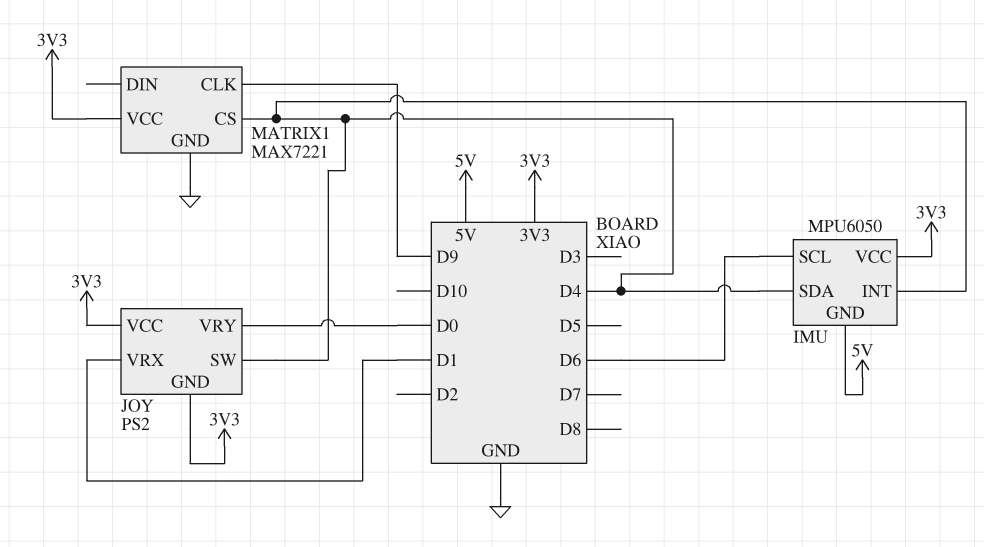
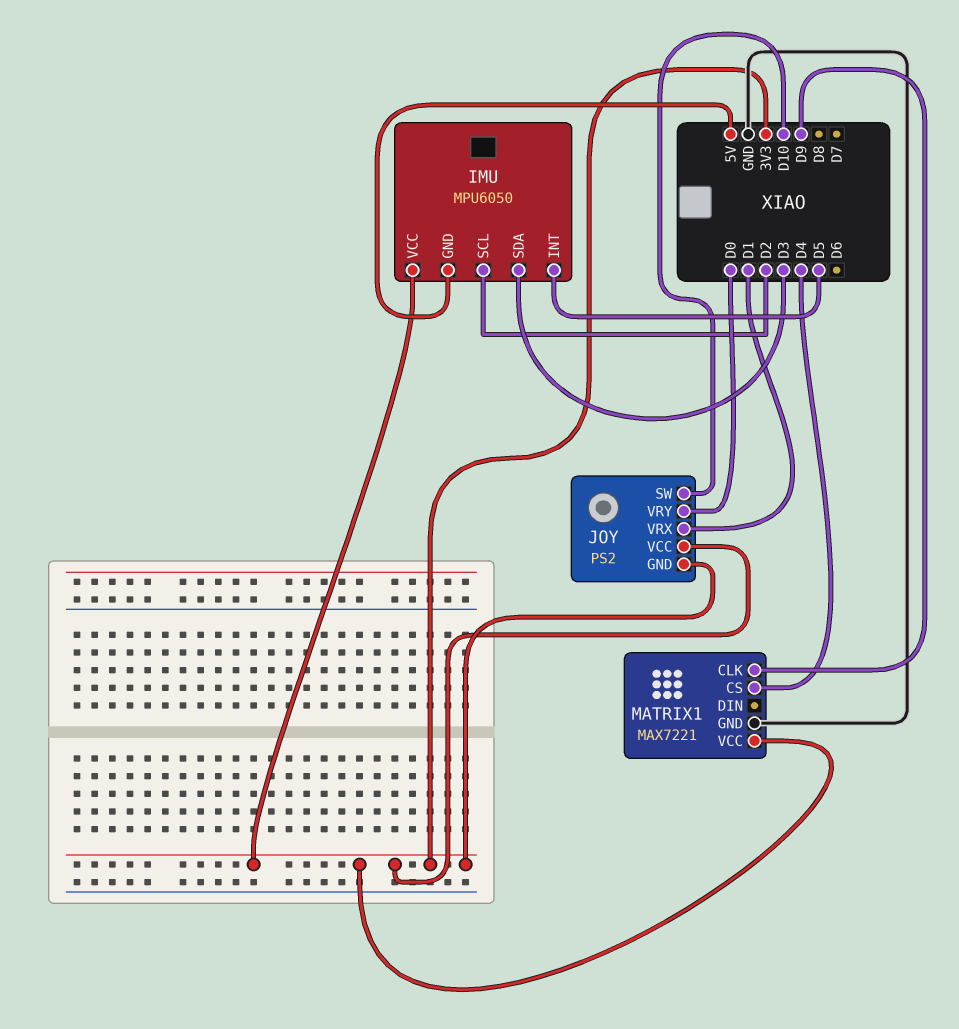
IMU pin INT: D4 -> D5
IMU pin SCL: D6 -> D2
IMU pin SDA: D4 -> D3
JOY pin SW: D4 -> D10

